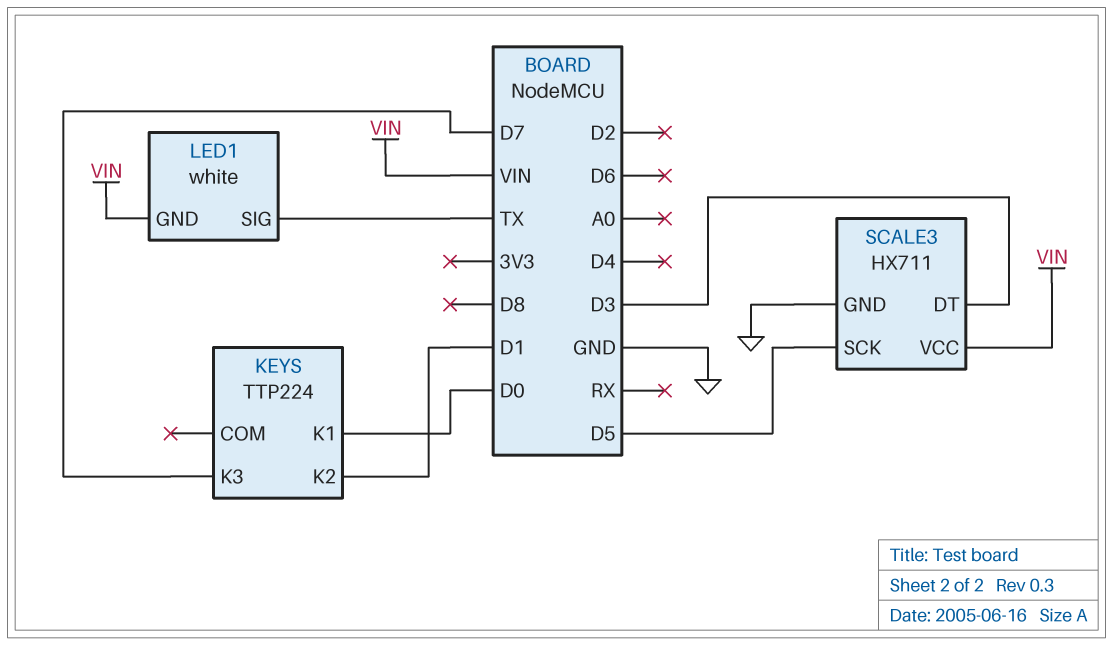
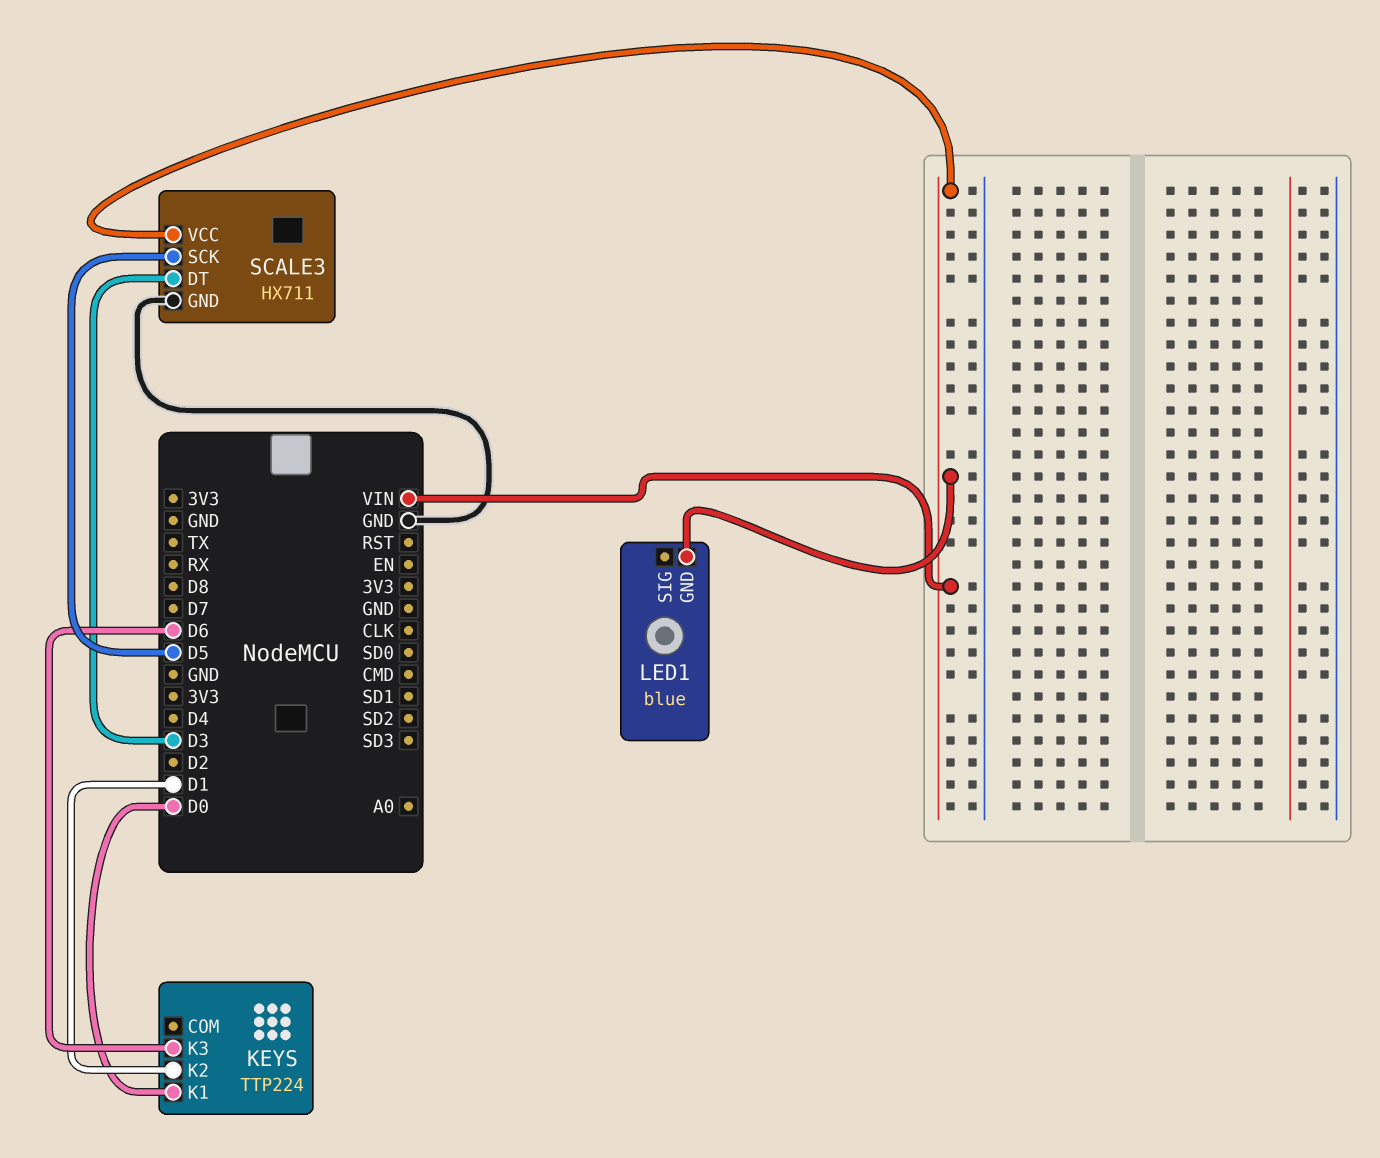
KEYS pin K3: D7 -> D6
LED1: white -> blue
LED1 pin SIG: TX -> none

